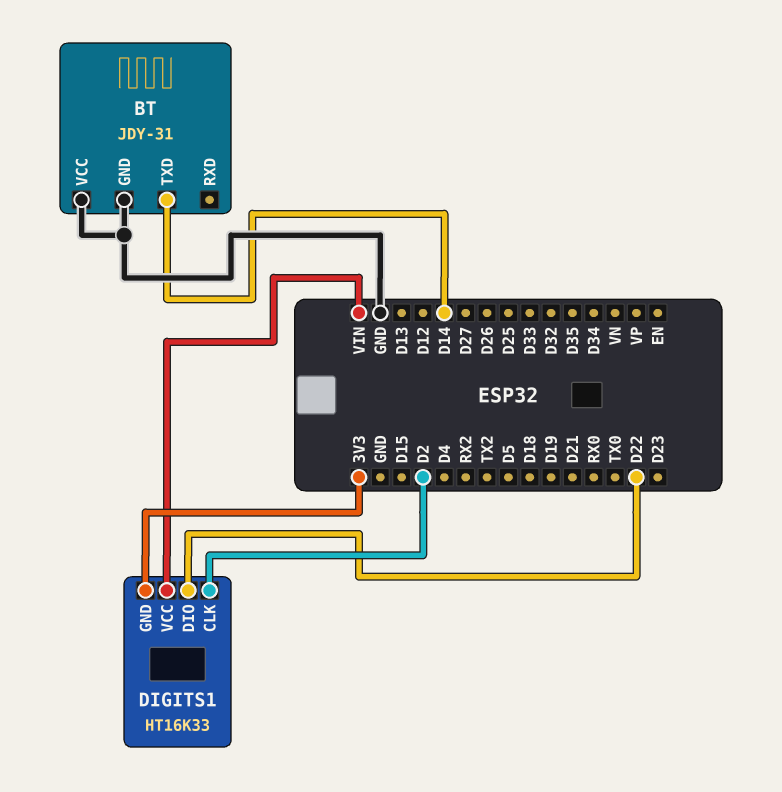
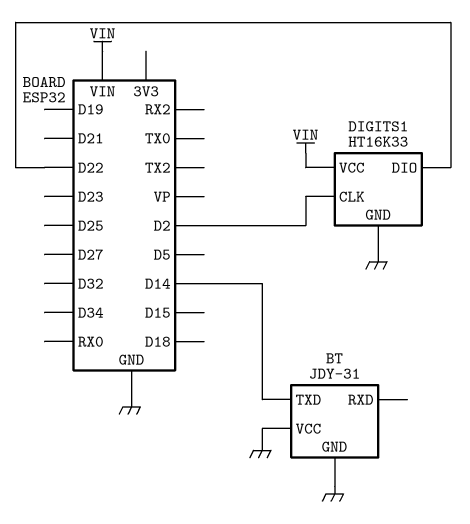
DIGITS1 pin GND: 3V3 -> GND

